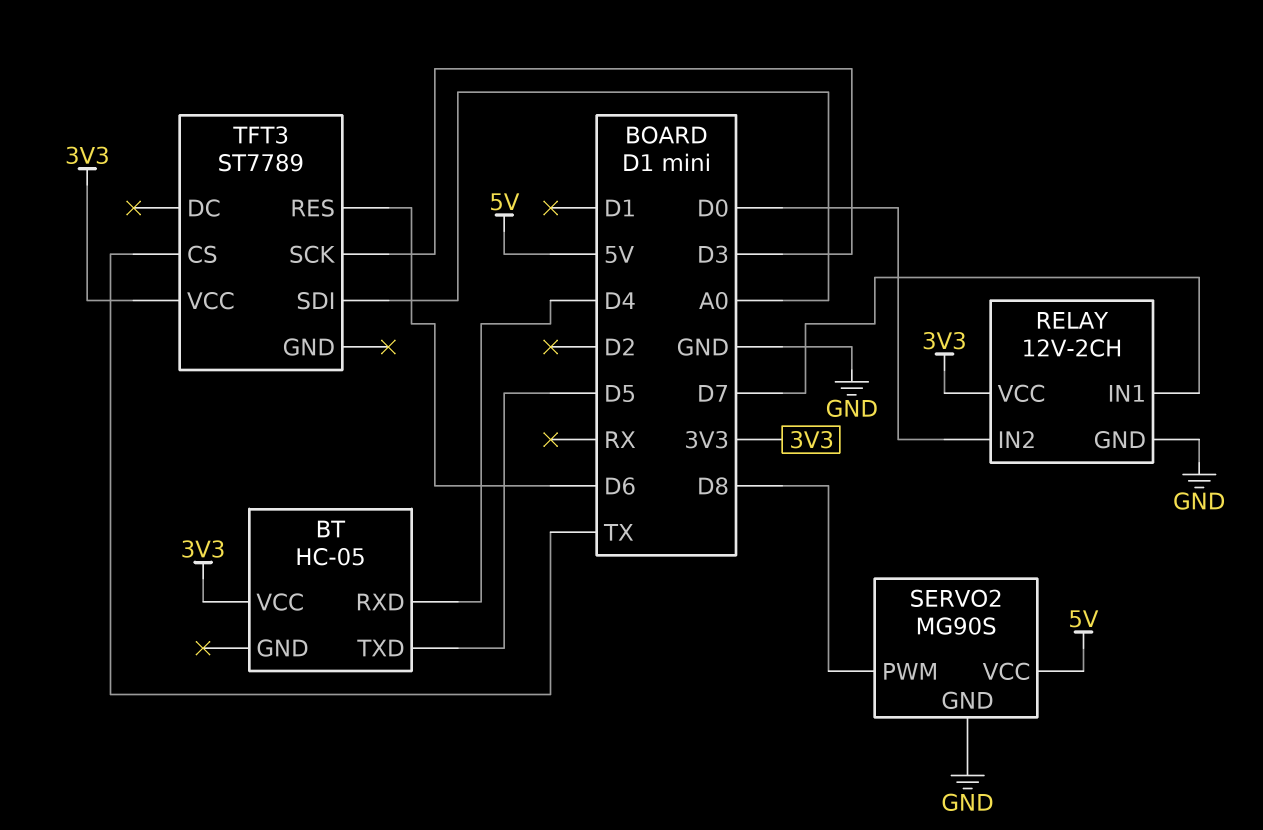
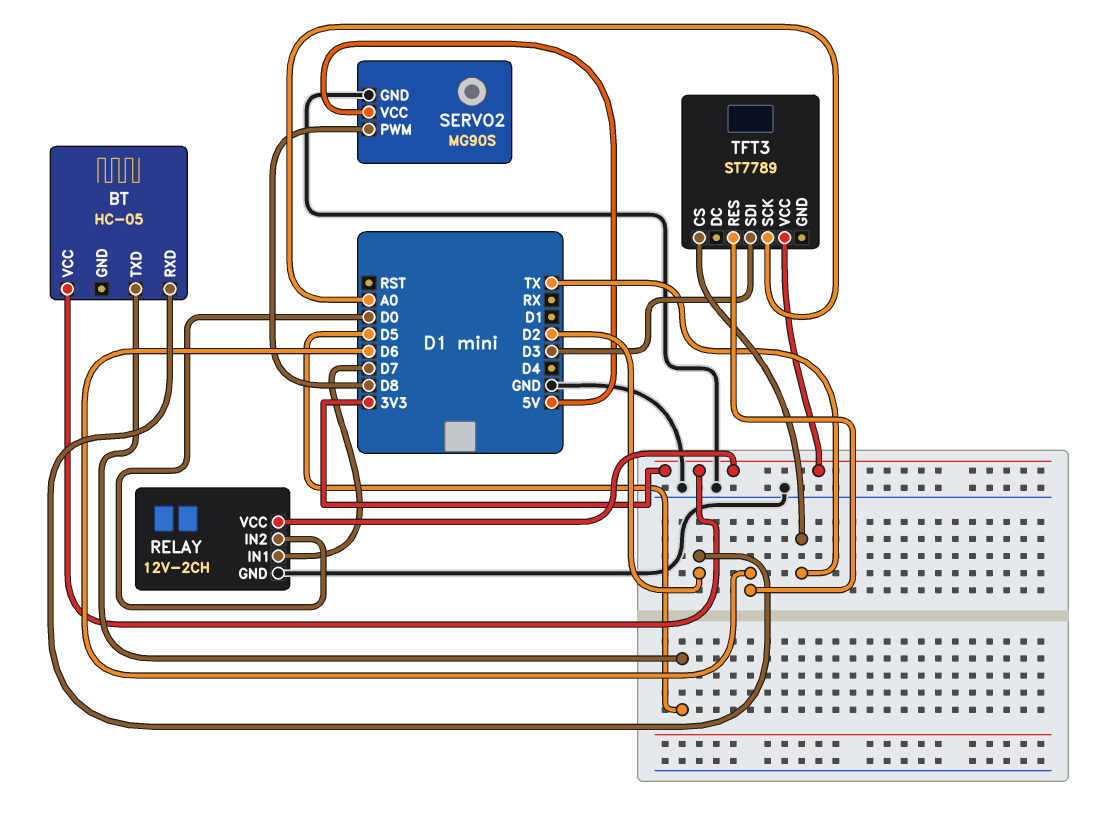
BT pin RXD: D4 -> D2
TFT3 pin SCK: D3 -> A0
TFT3 pin SDI: A0 -> D3

